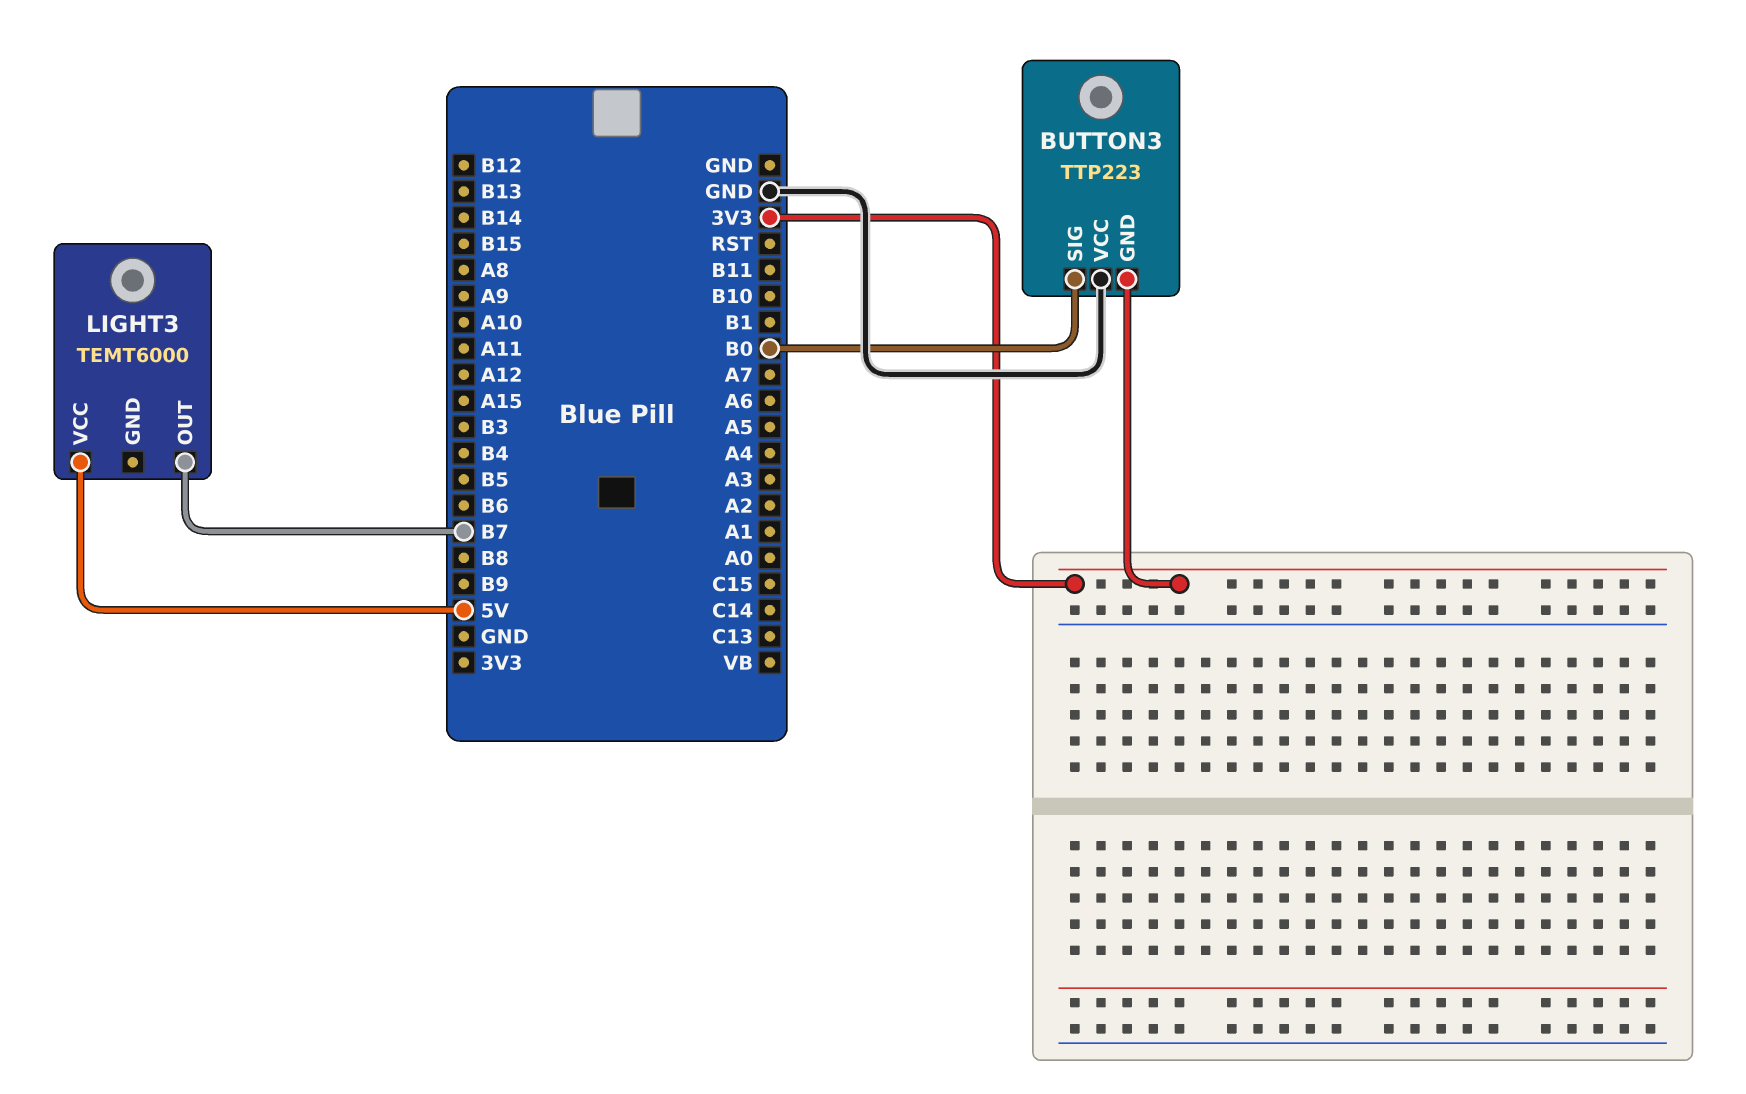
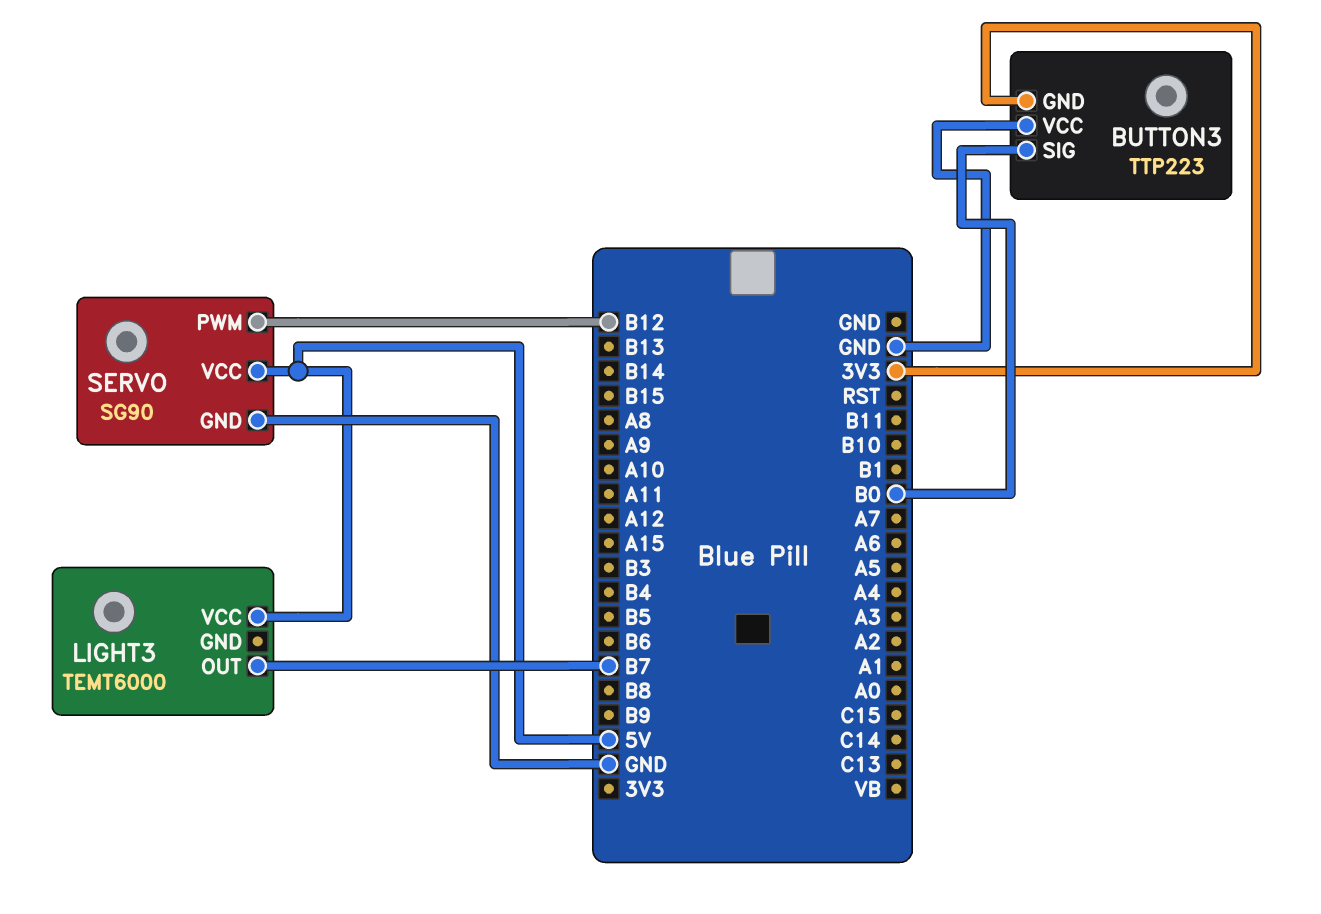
SERVO: none -> SG90
SERVO pin GND: none -> GND
SERVO pin PWM: none -> B12
SERVO pin VCC: none -> 5V

